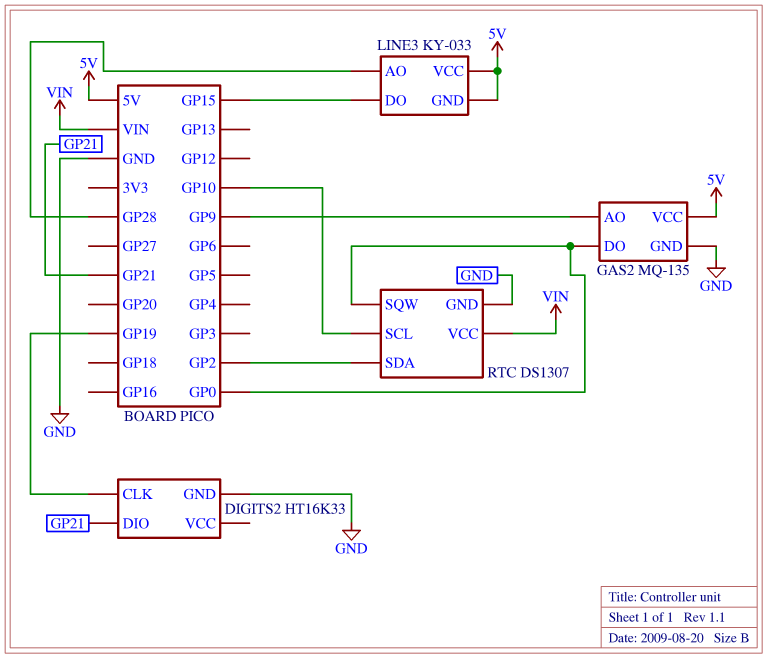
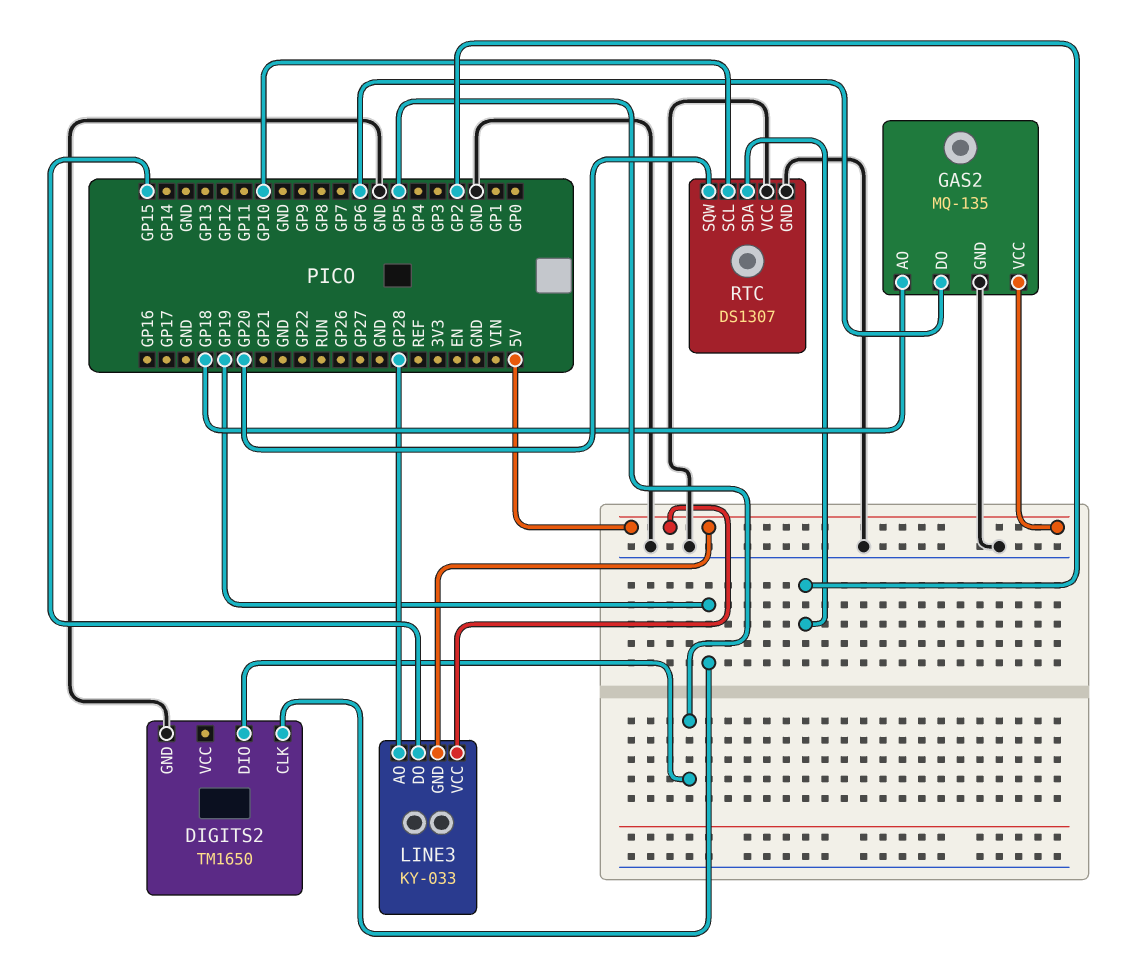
DIGITS2: HT16K33 -> TM1650
DIGITS2 pin DIO: GP21 -> GP5
GAS2 pin AO: GP9 -> GP18
GAS2 pin DO: GP0 -> GP6
RTC pin SQW: GP0 -> GP20
RTC pin VCC: VIN -> GND

